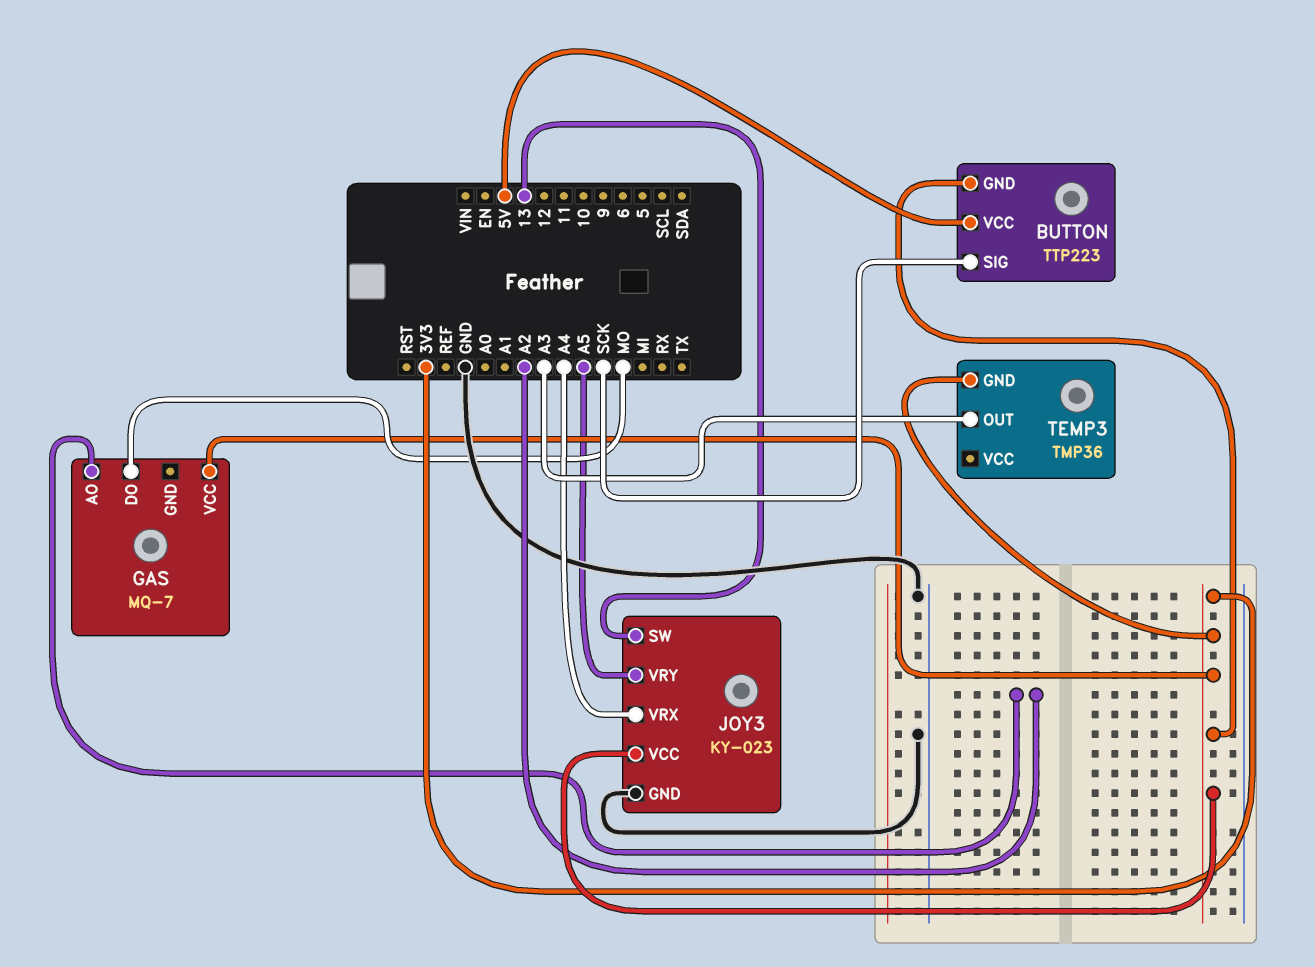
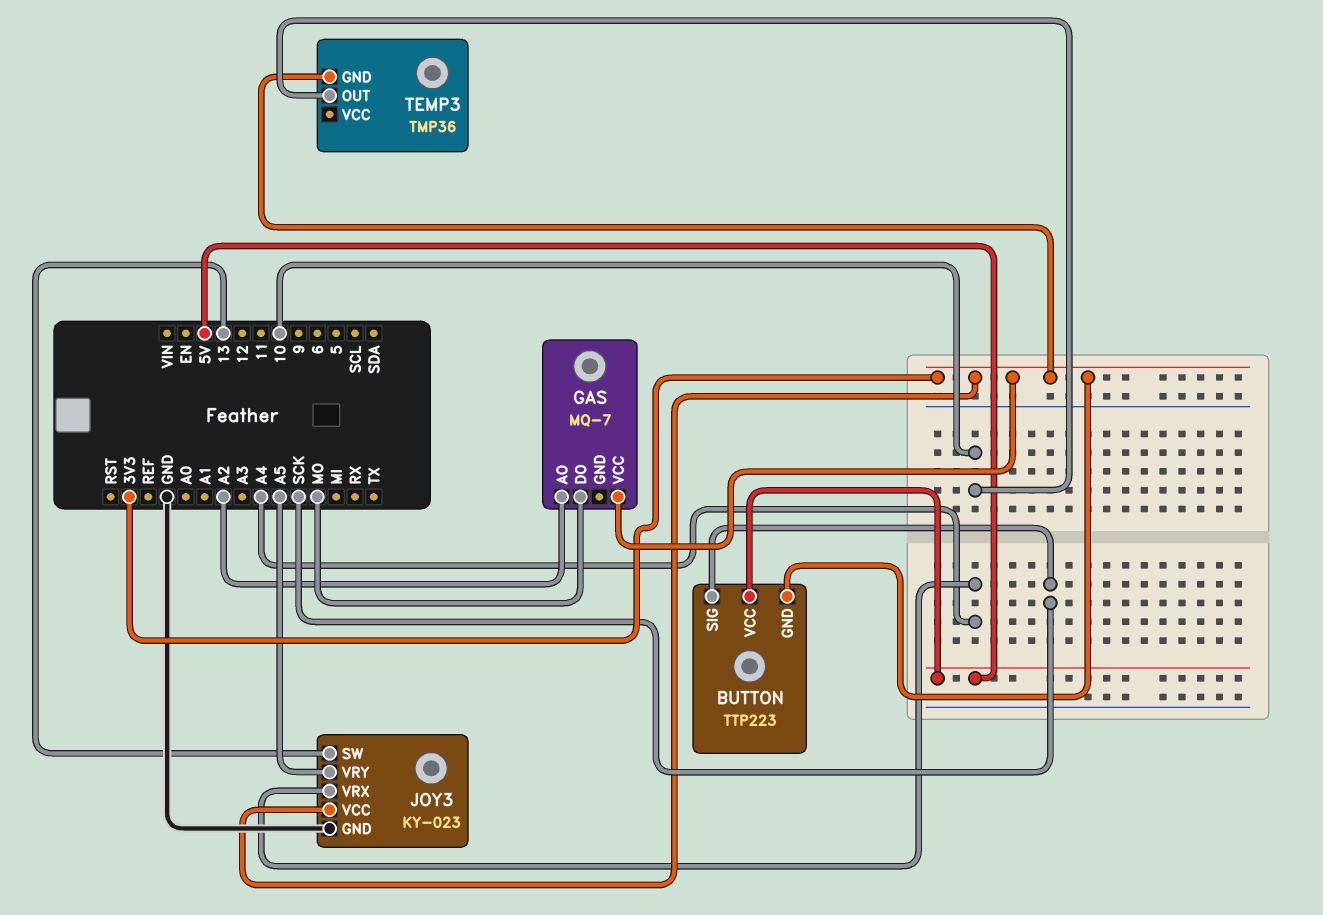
TEMP3 pin OUT: A3 -> 10

